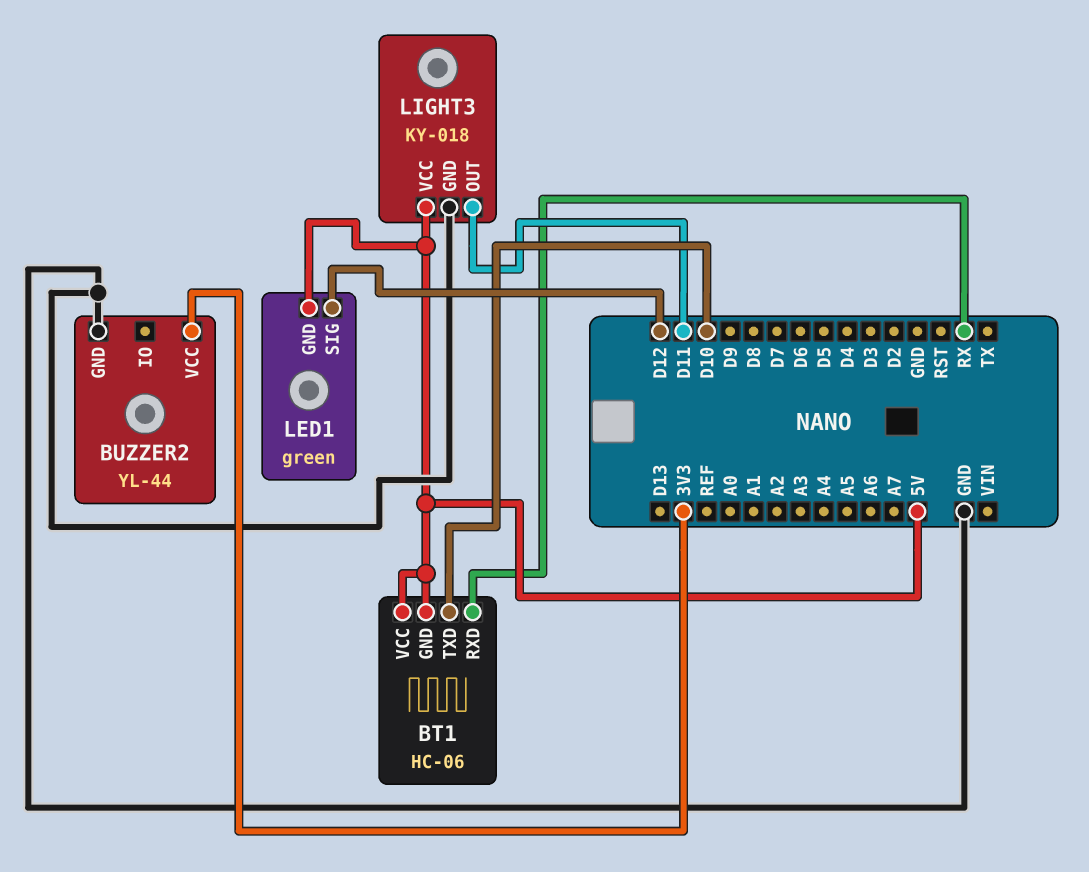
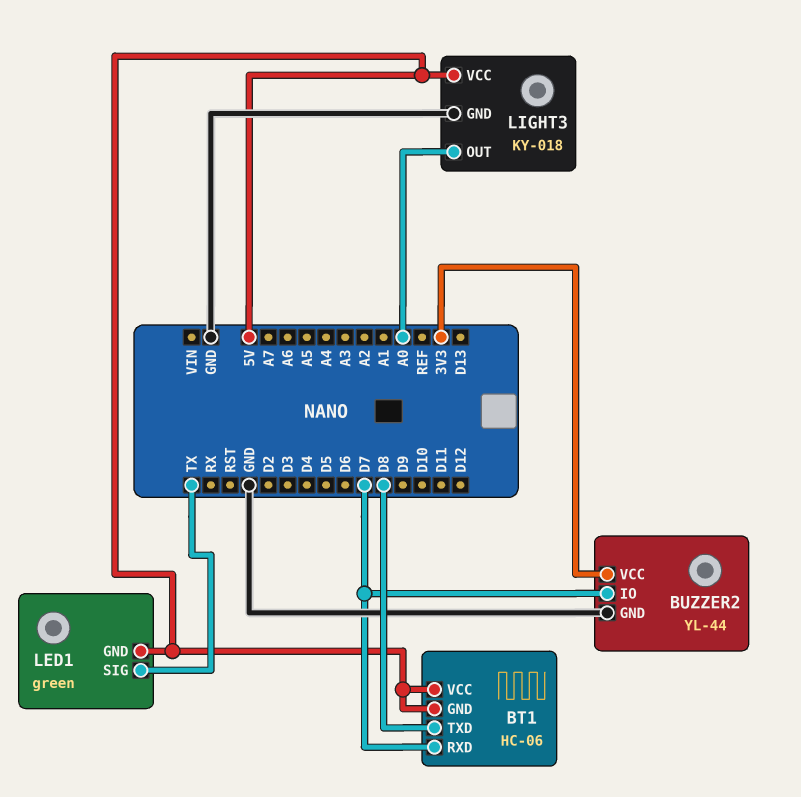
BT1 pin RXD: RX -> D7
BT1 pin TXD: D10 -> D8
BUZZER2 pin IO: none -> D7
LED1 pin SIG: D12 -> TX
LIGHT3 pin OUT: D11 -> A0

